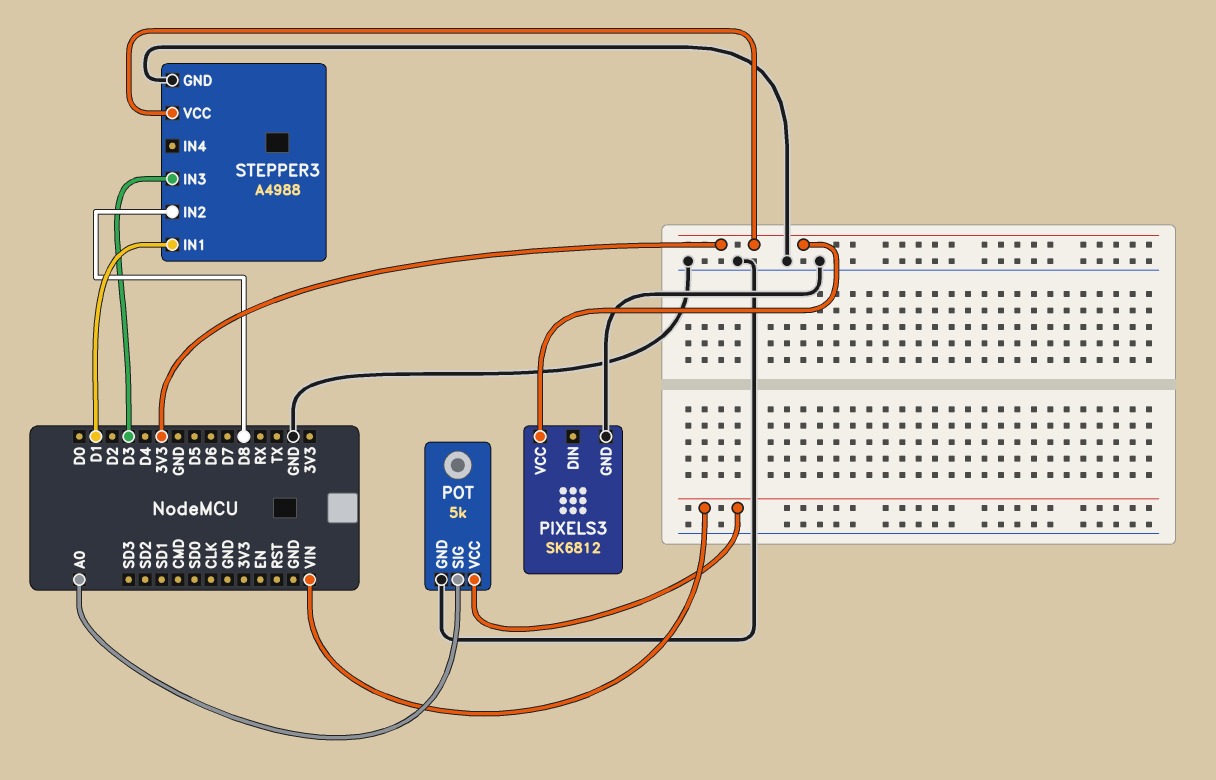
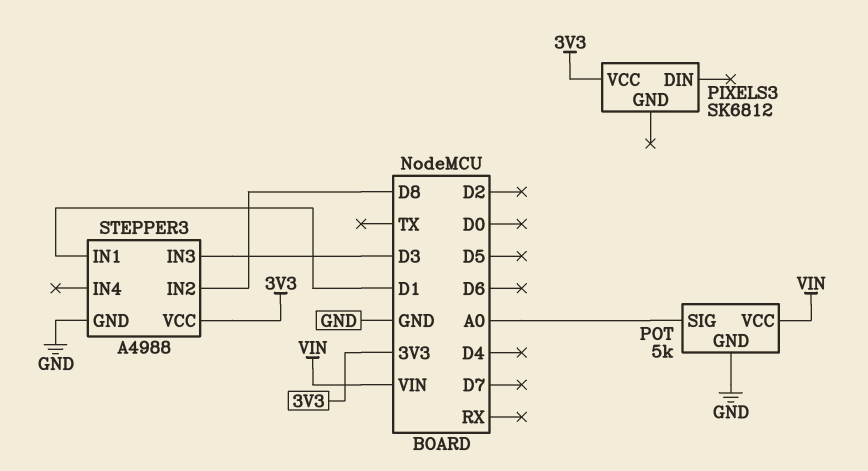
PIXELS3 pin GND: GND -> none

